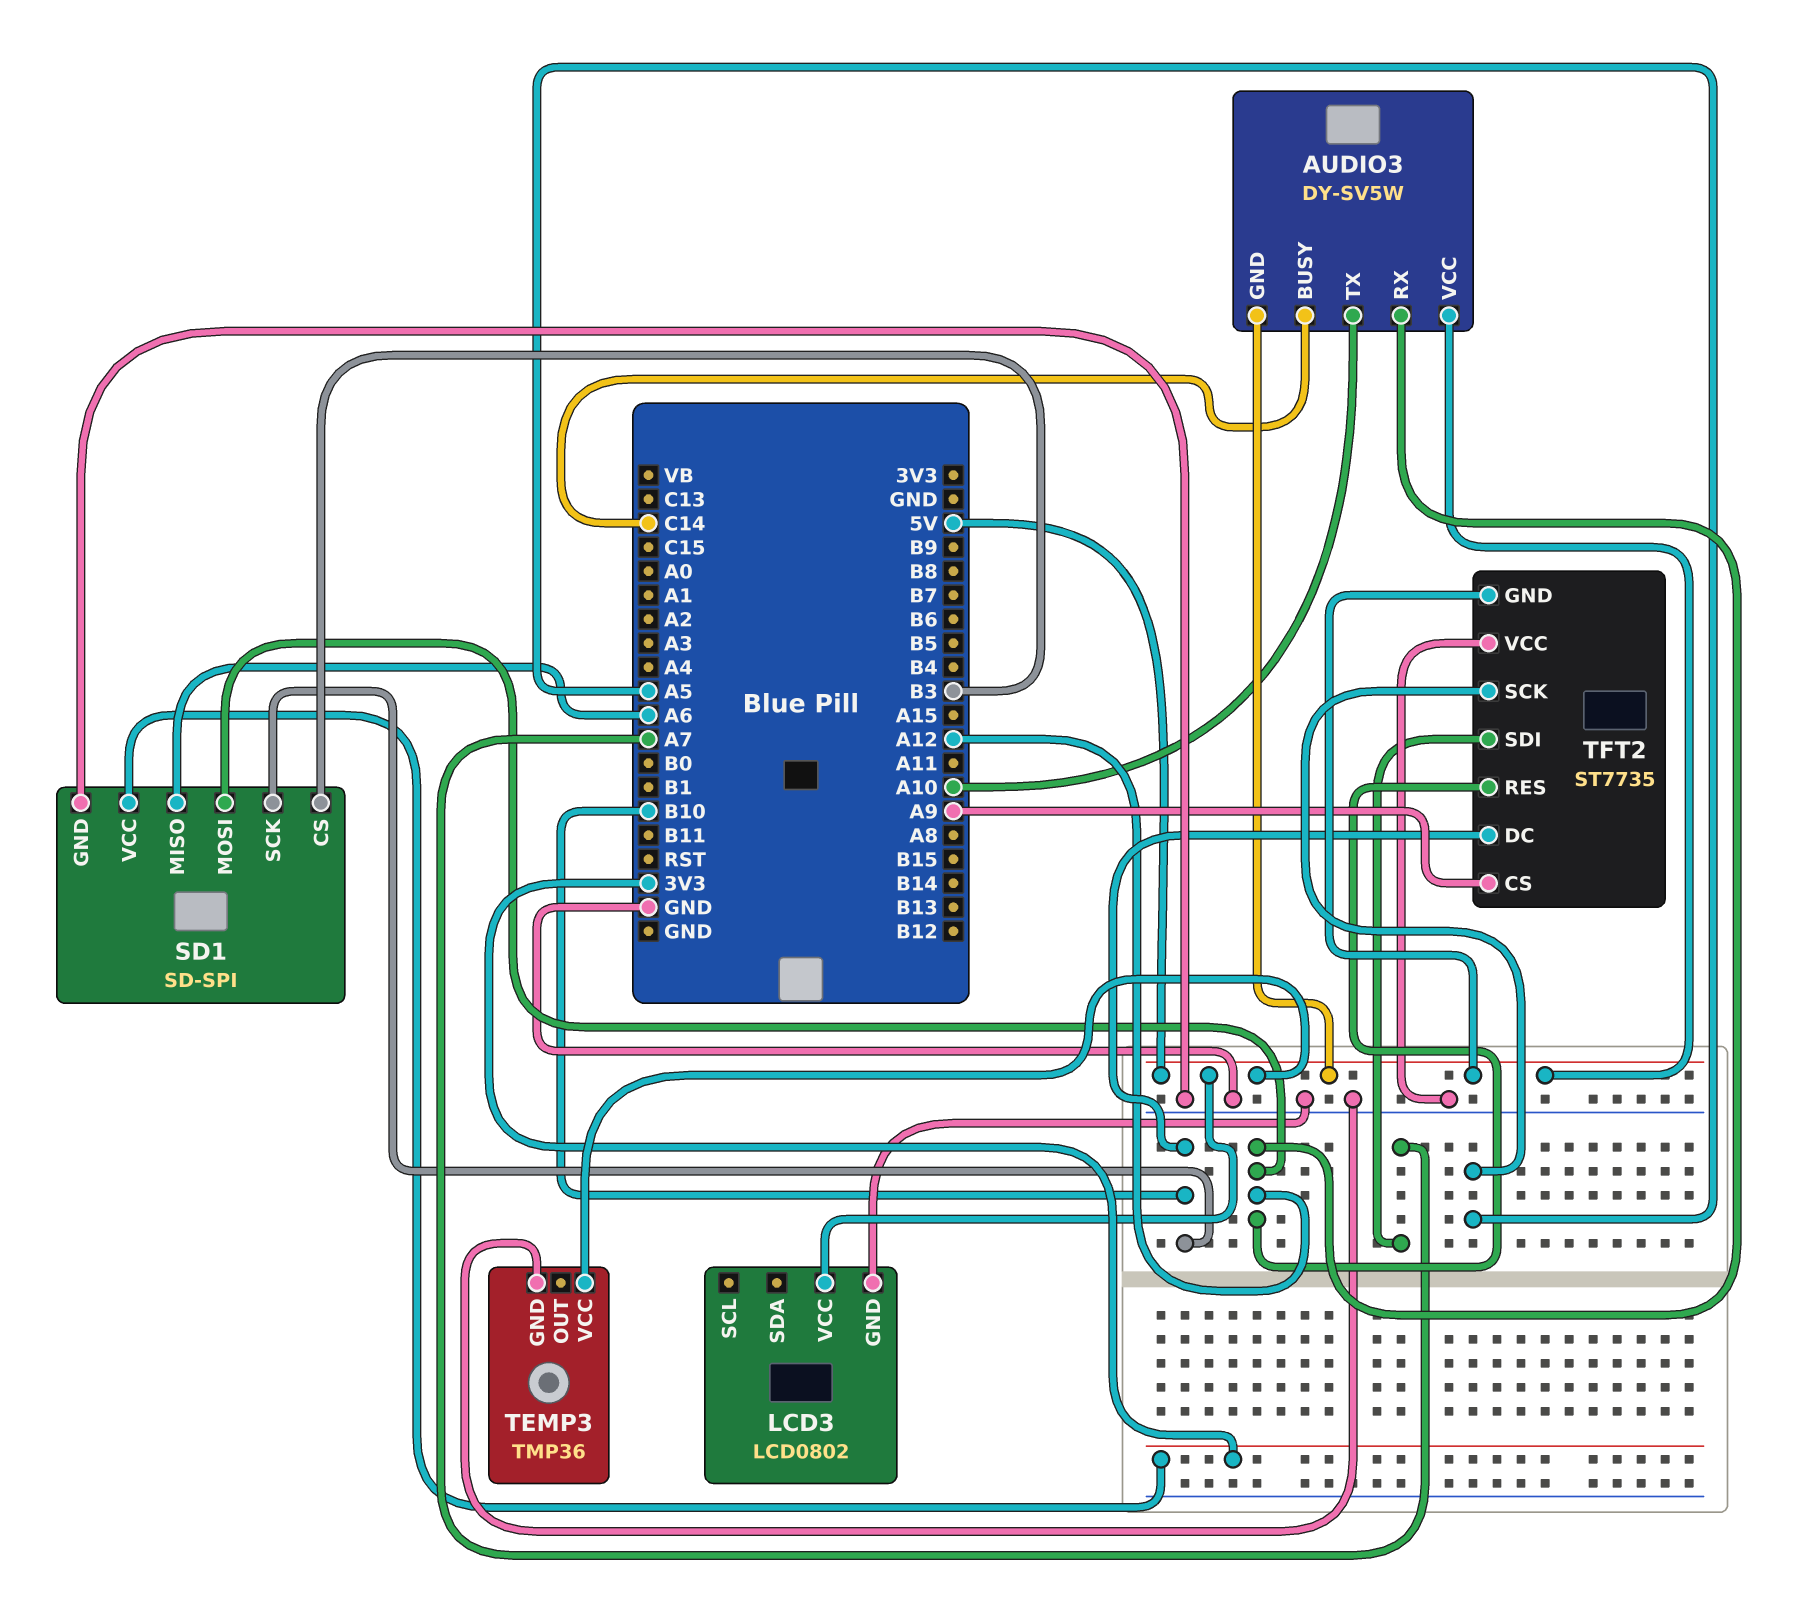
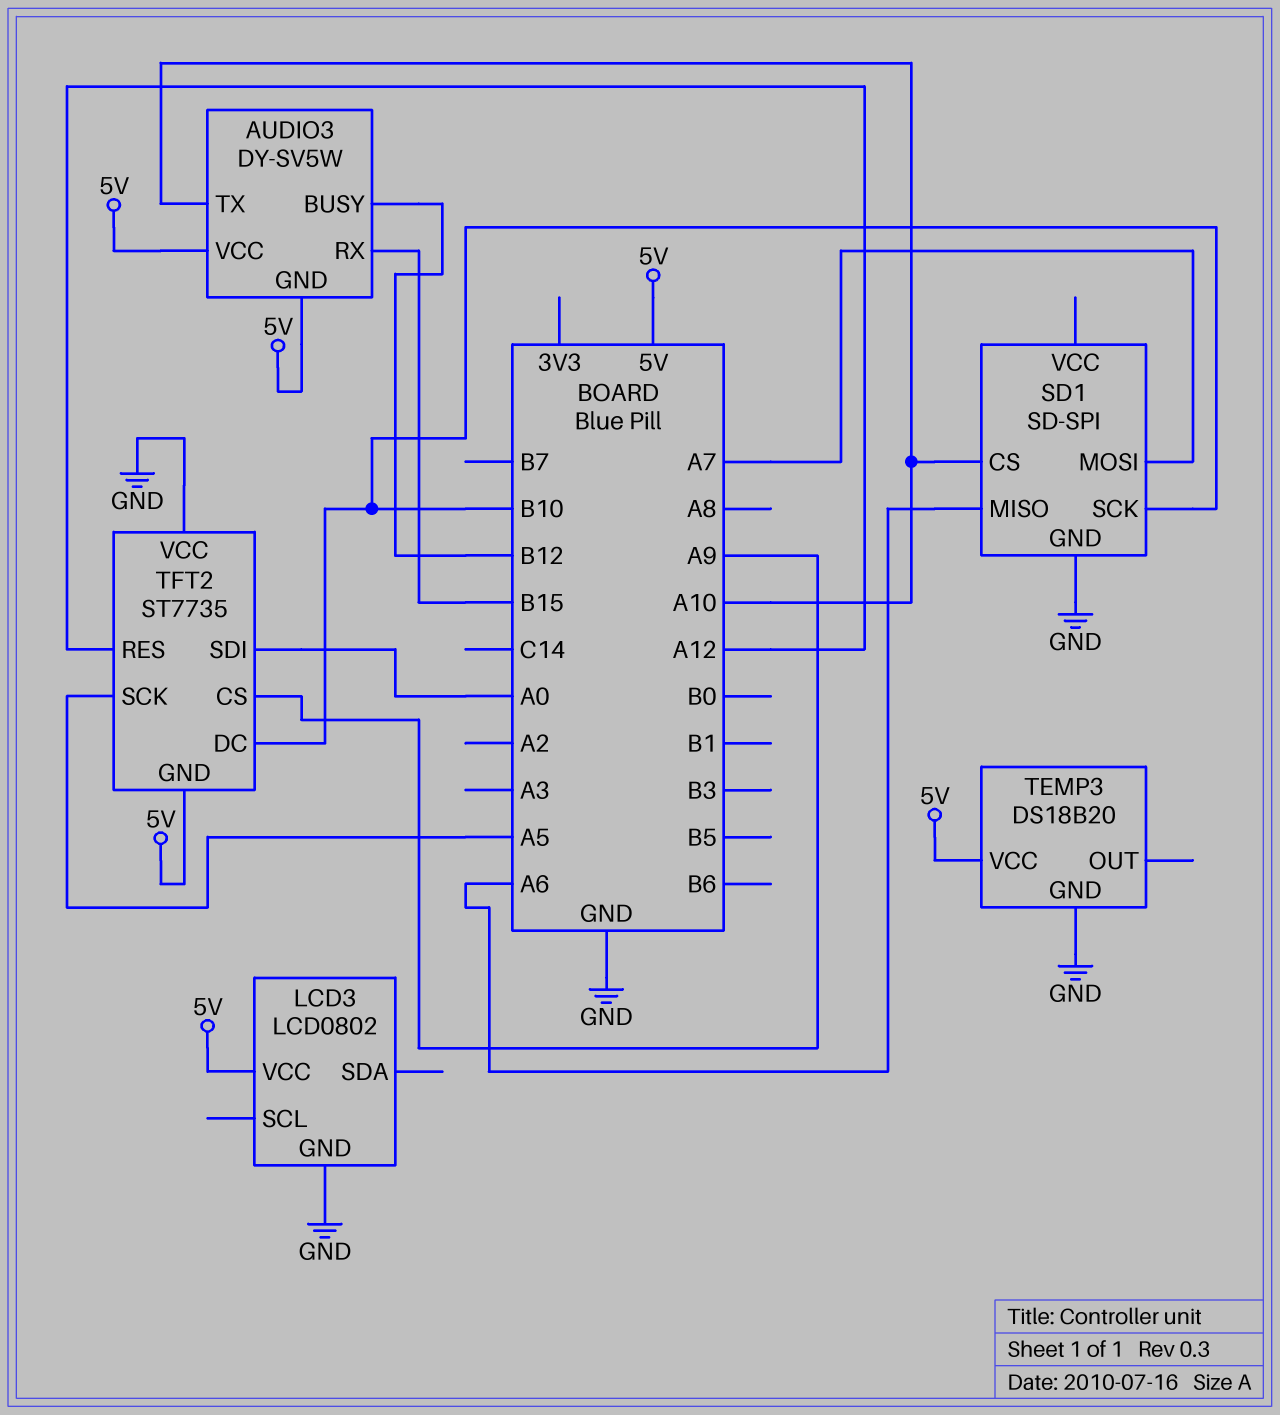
AUDIO3 pin BUSY: C14 -> B12
AUDIO3 pin RX: A12 -> B15
SD1 pin CS: B3 -> A10
SD1 pin MOSI: A12 -> A7
SD1 pin VCC: 3V3 -> none
TEMP3: TMP36 -> DS18B20
TFT2 pin SDI: A7 -> A0

